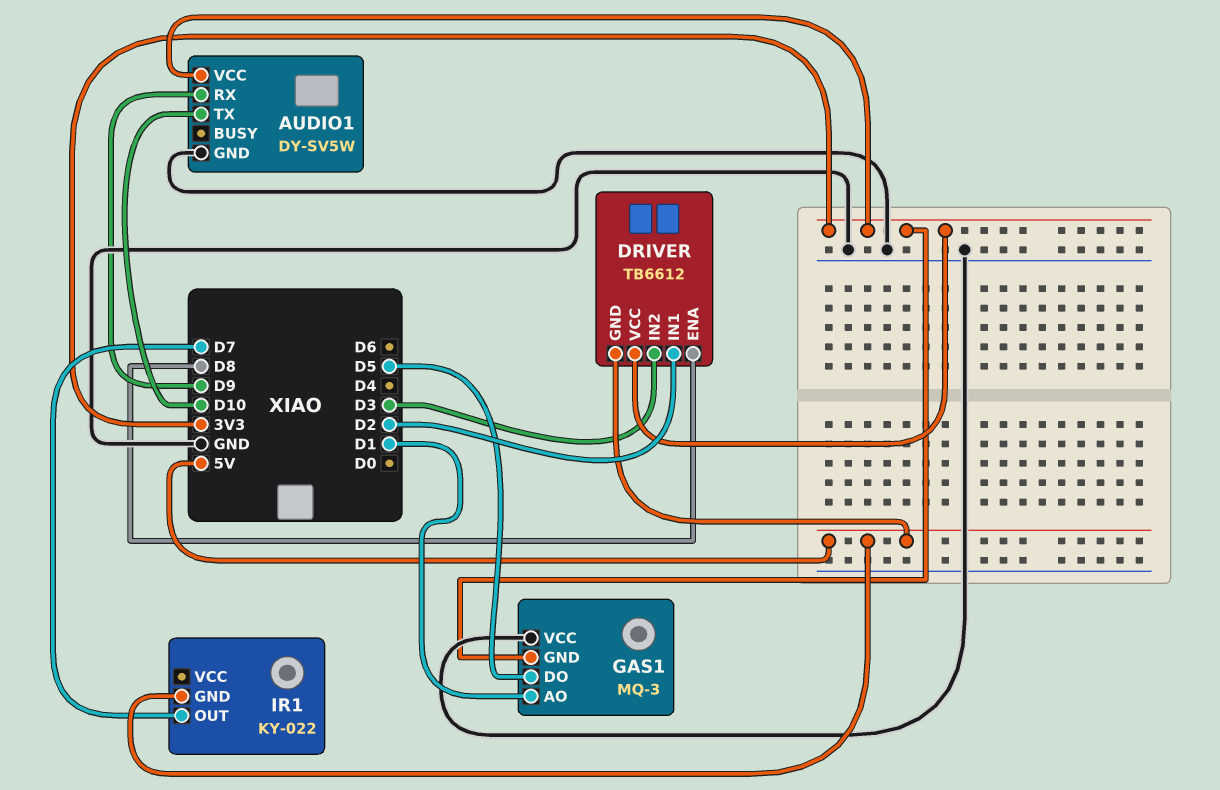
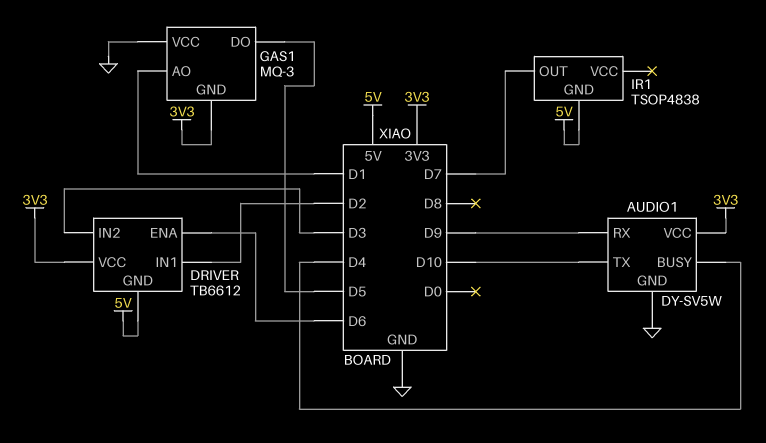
AUDIO1 pin BUSY: none -> D4
DRIVER pin ENA: D8 -> D6
IR1: KY-022 -> TSOP4838

